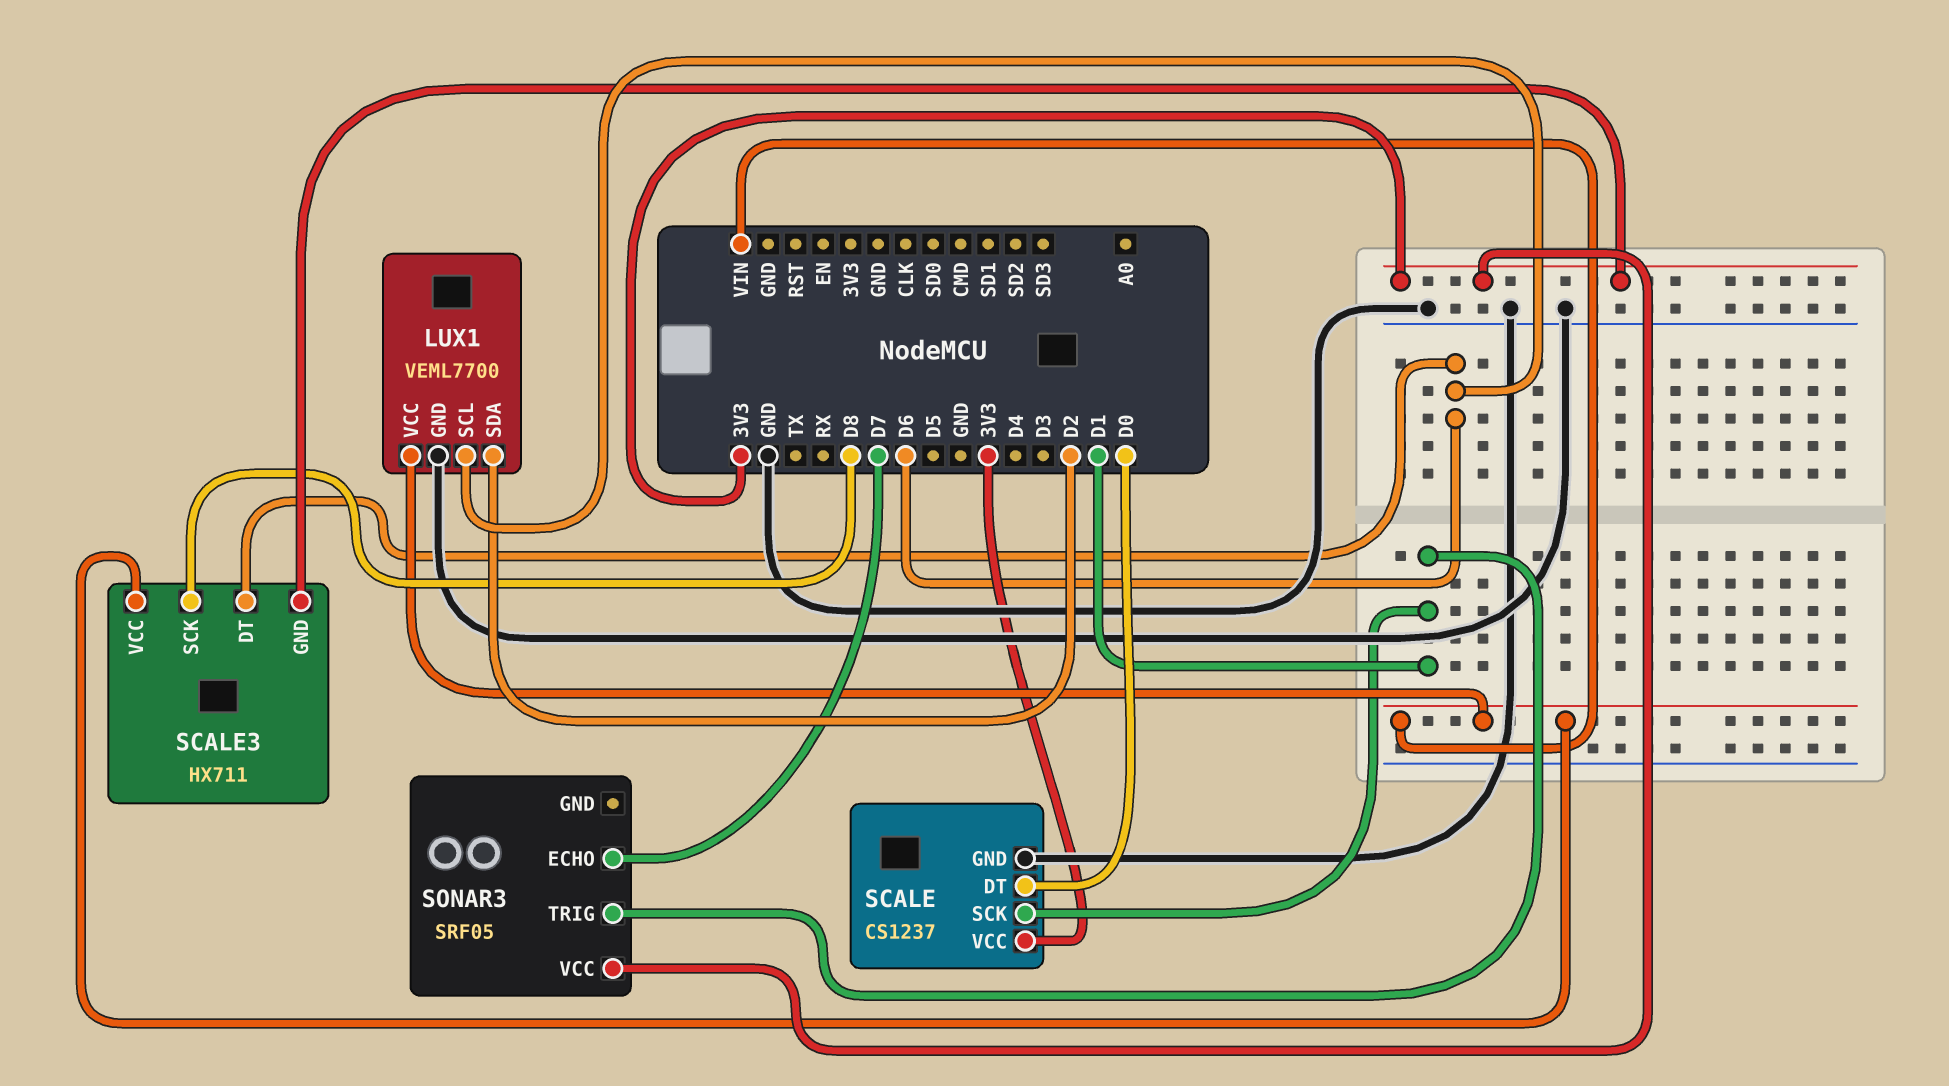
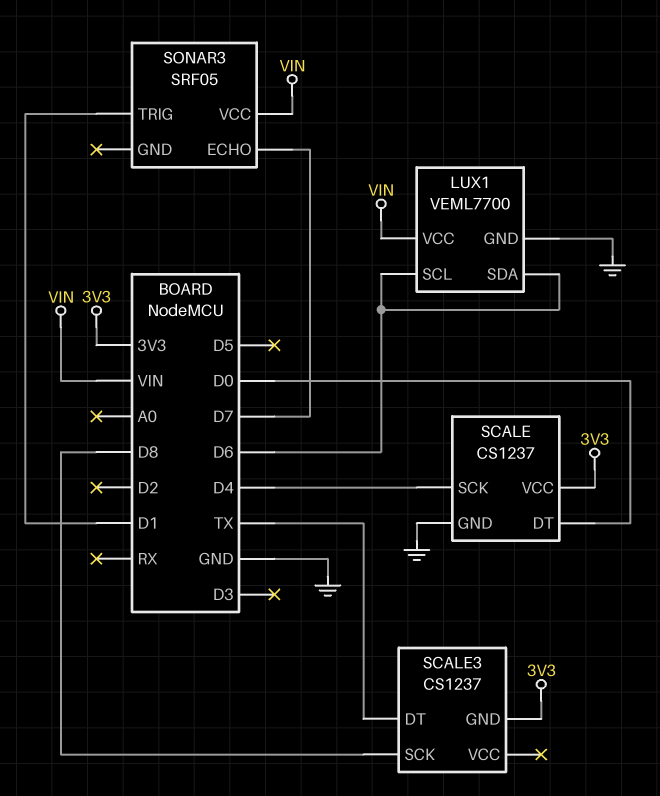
LUX1 pin SDA: D2 -> D6
SCALE pin SCK: D1 -> D4
SCALE3: HX711 -> CS1237
SCALE3 pin DT: D6 -> TX
SCALE3 pin VCC: VIN -> none
SONAR3 pin VCC: 3V3 -> VIN

